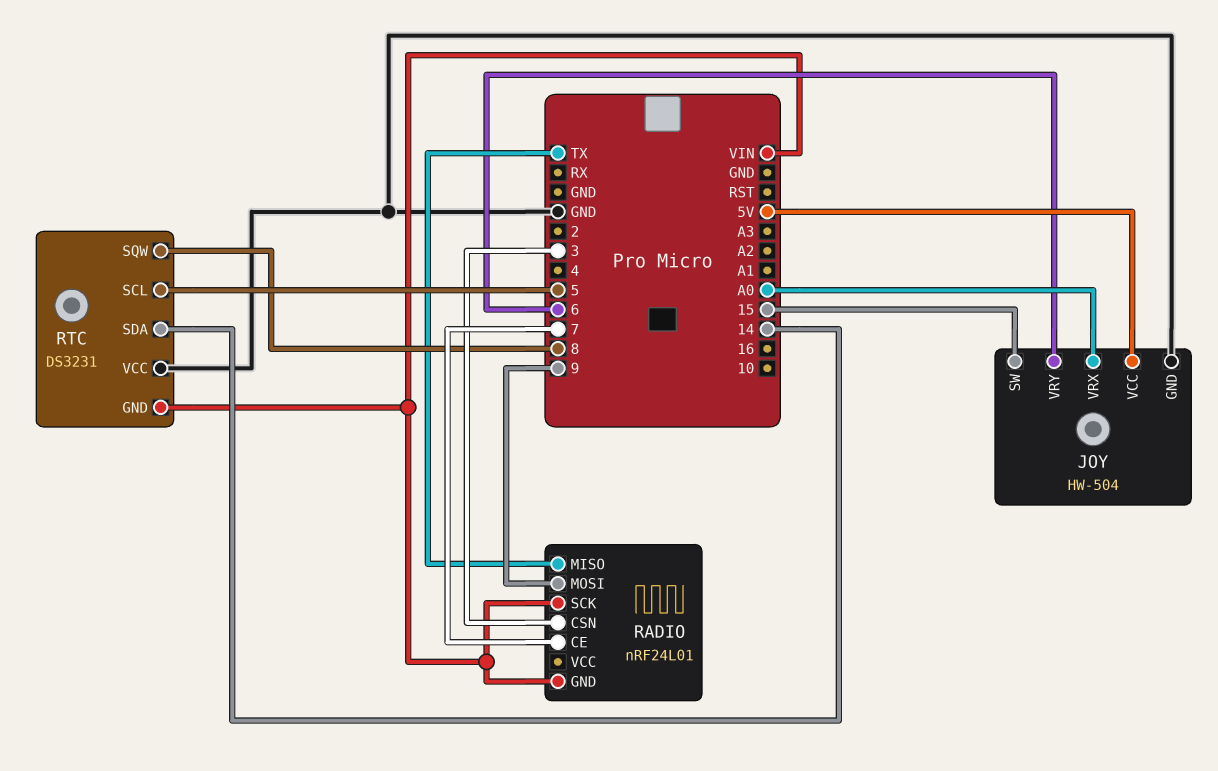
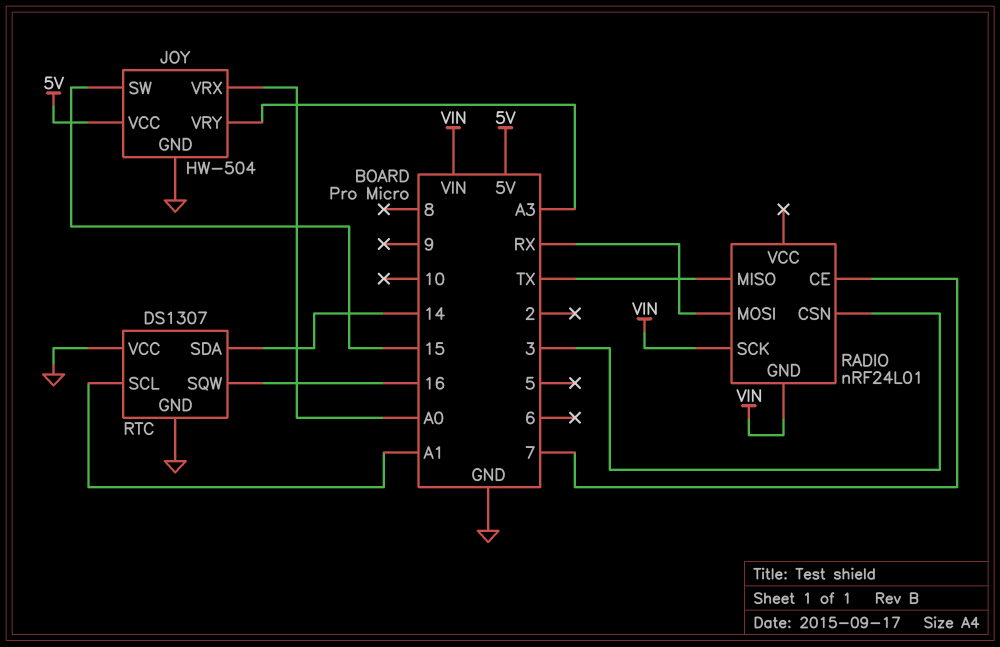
JOY pin VRY: 6 -> A3
RADIO pin MOSI: 9 -> RX
RTC: DS3231 -> DS1307
RTC pin GND: VIN -> GND
RTC pin SCL: 5 -> A1
RTC pin SQW: 8 -> 16

